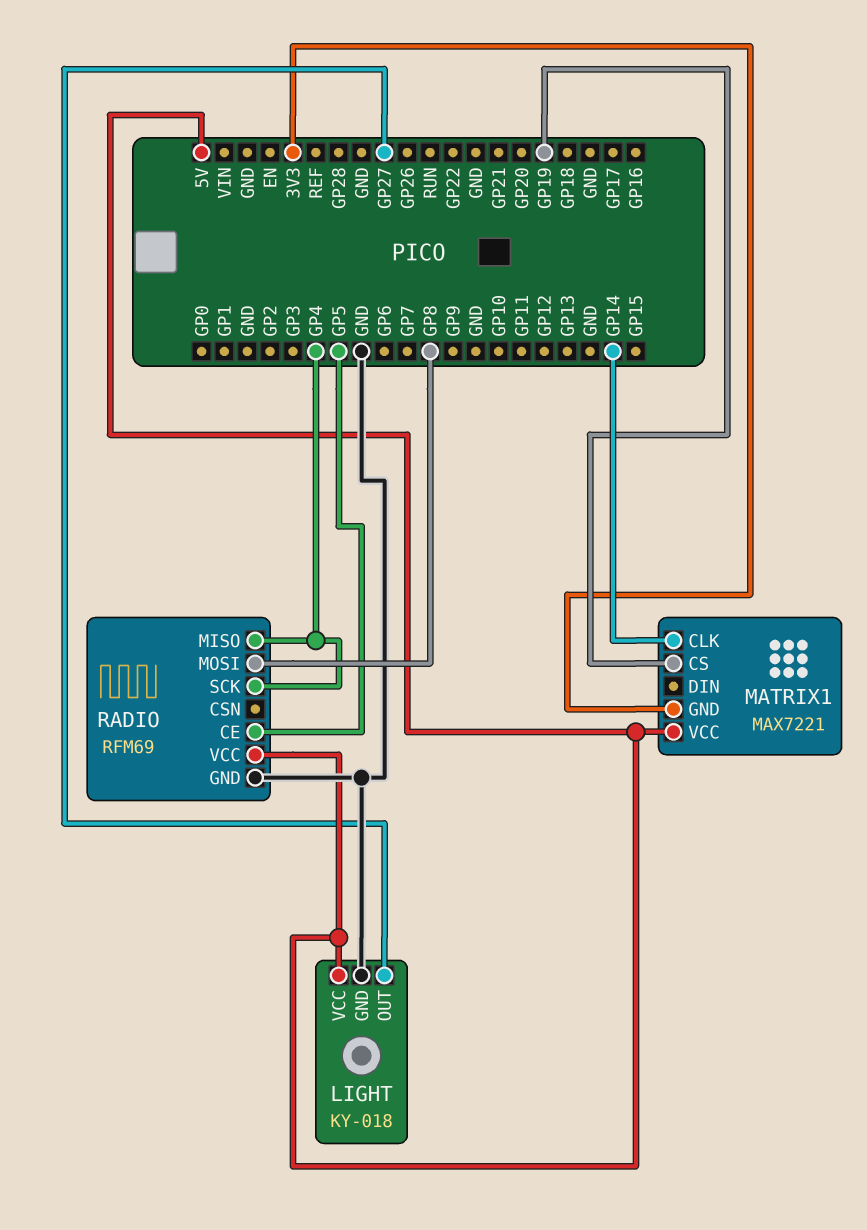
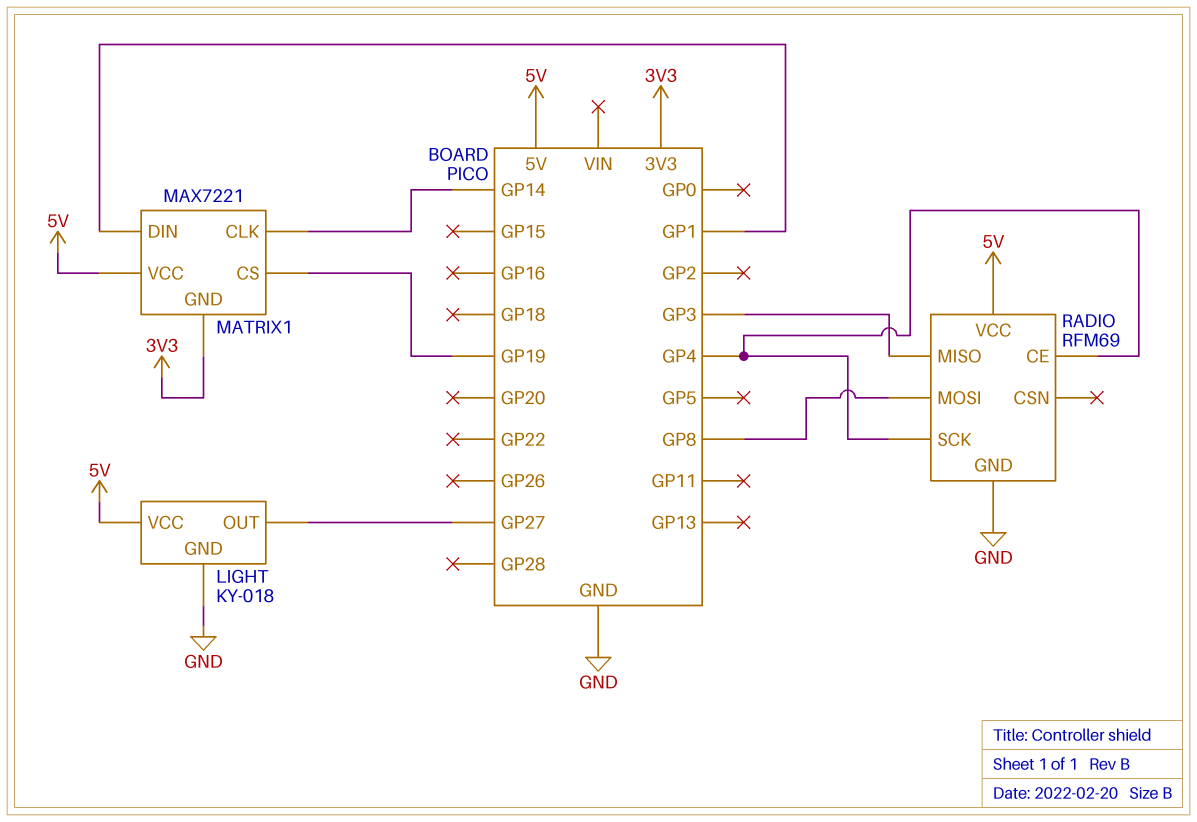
MATRIX1 pin DIN: none -> GP1
RADIO pin CE: GP5 -> GP4
RADIO pin MISO: GP4 -> GP3

